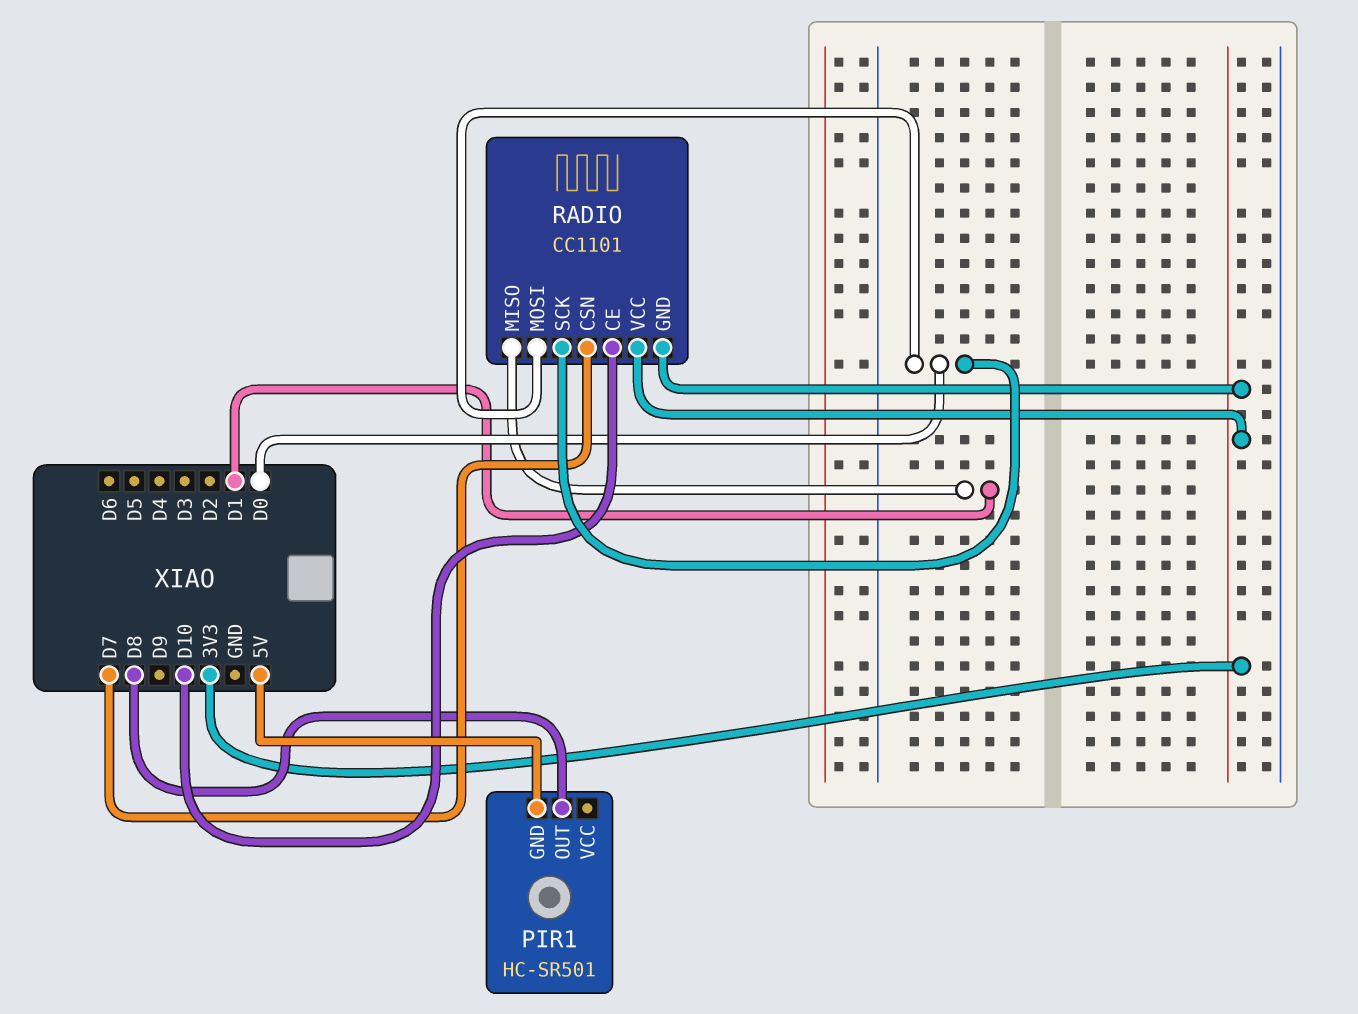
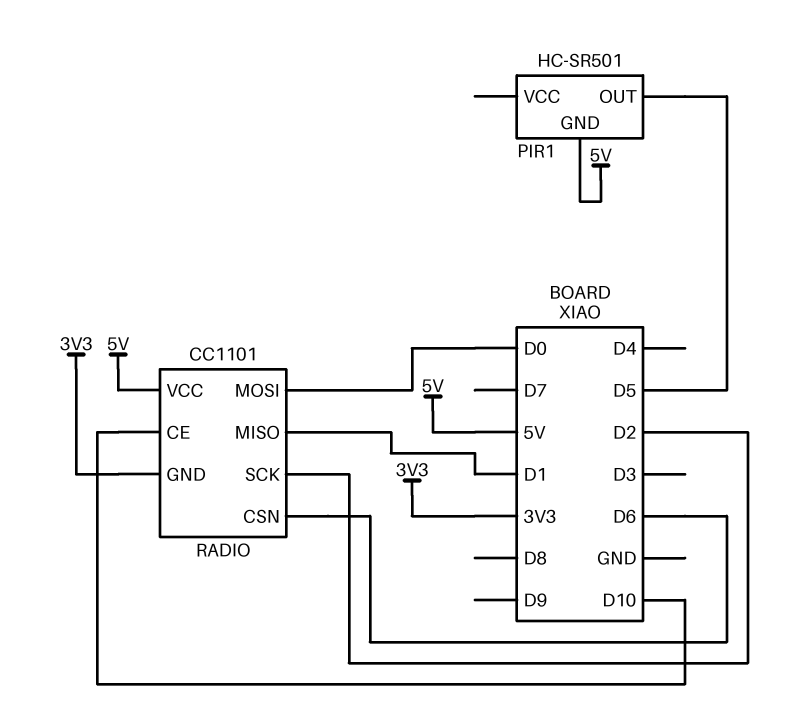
PIR1 pin OUT: D8 -> D5
RADIO pin CSN: D7 -> D6
RADIO pin SCK: D0 -> D2
RADIO pin VCC: 3V3 -> 5V

